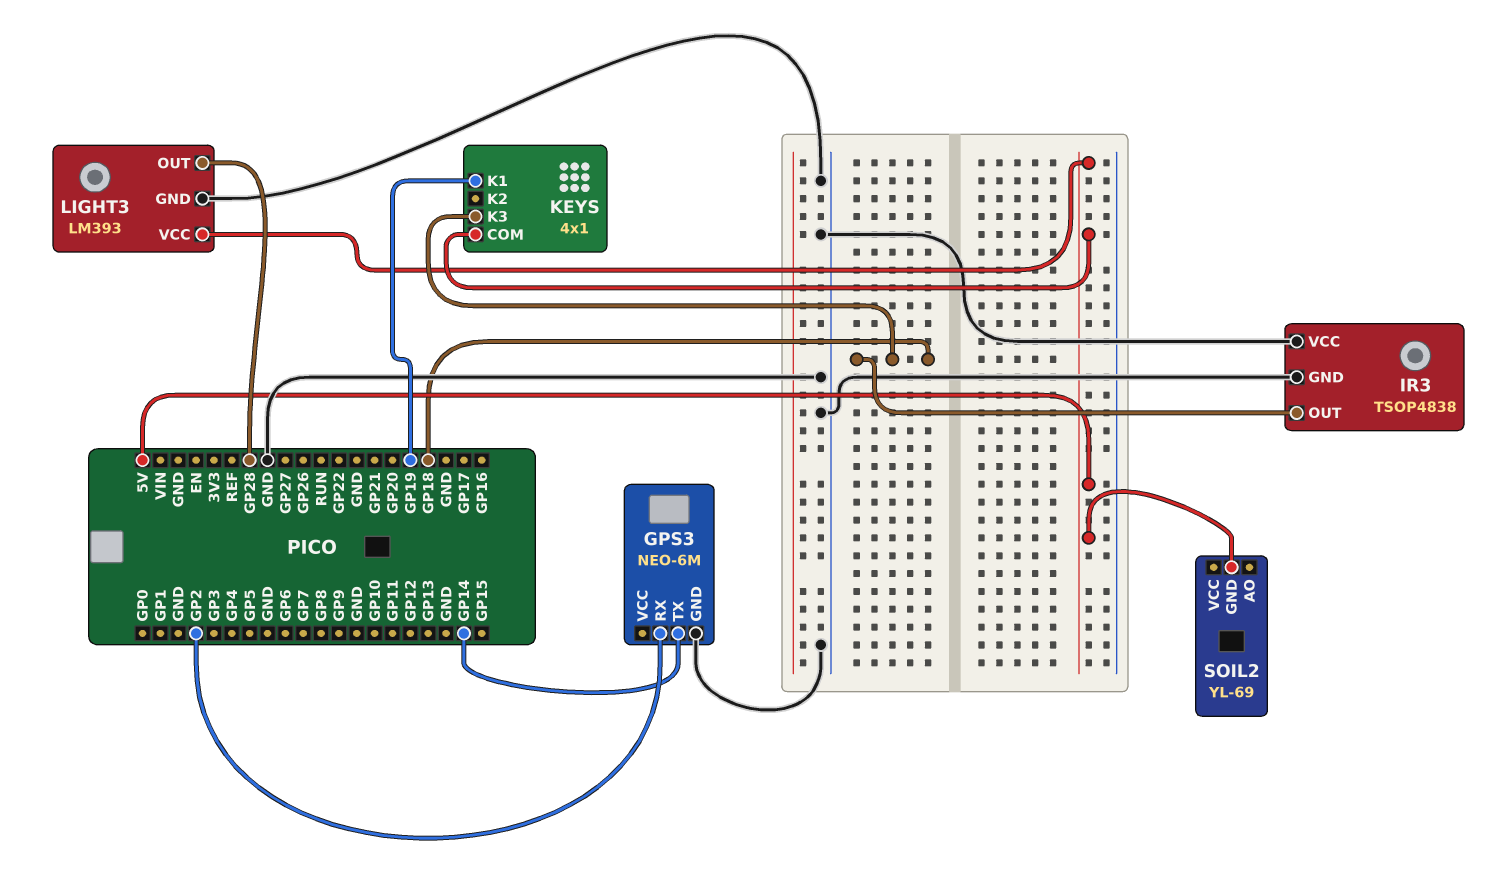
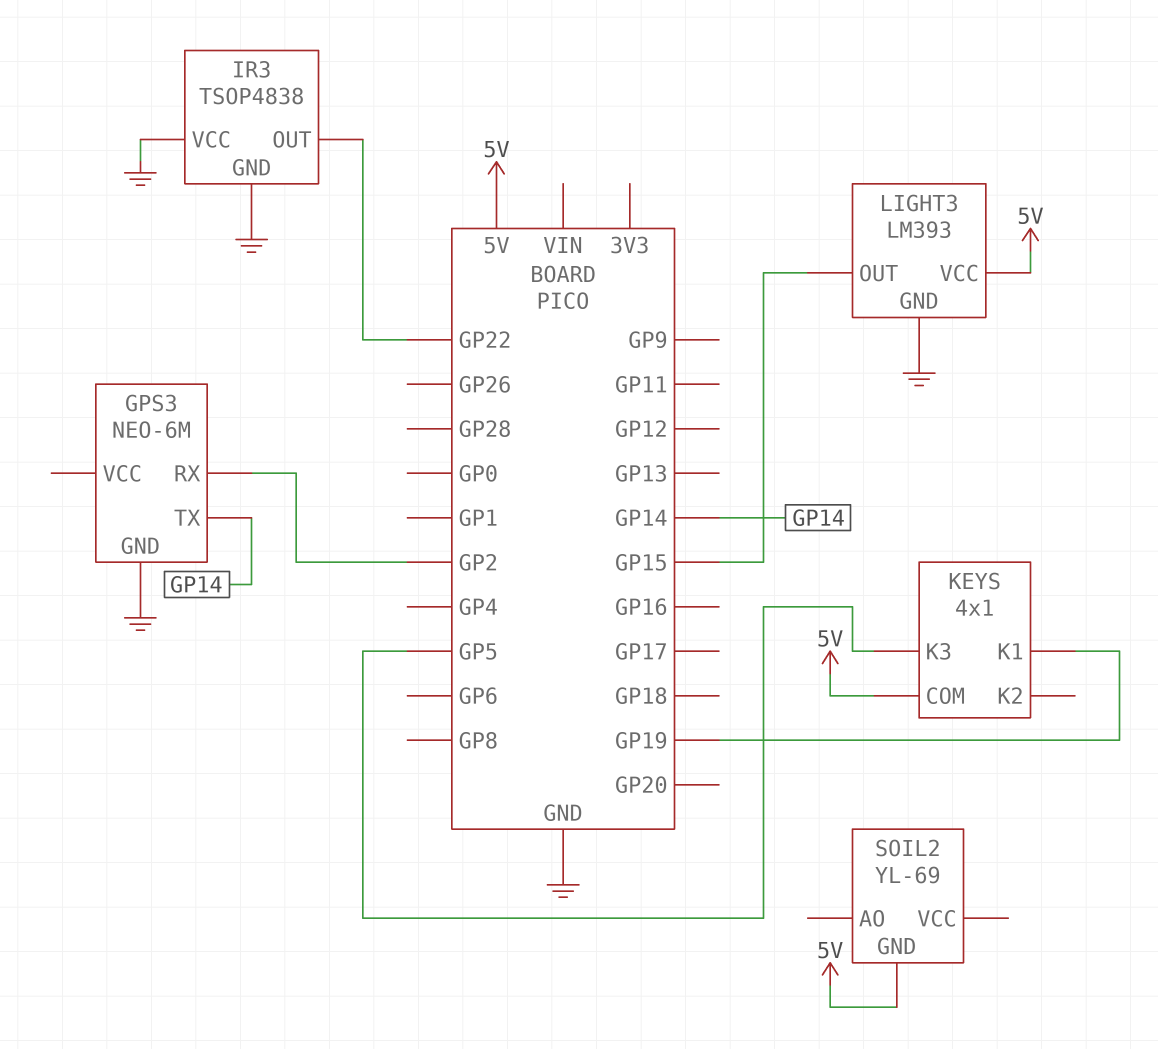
IR3 pin OUT: GP18 -> GP22
KEYS pin K3: GP18 -> GP5
LIGHT3 pin OUT: GP28 -> GP15

